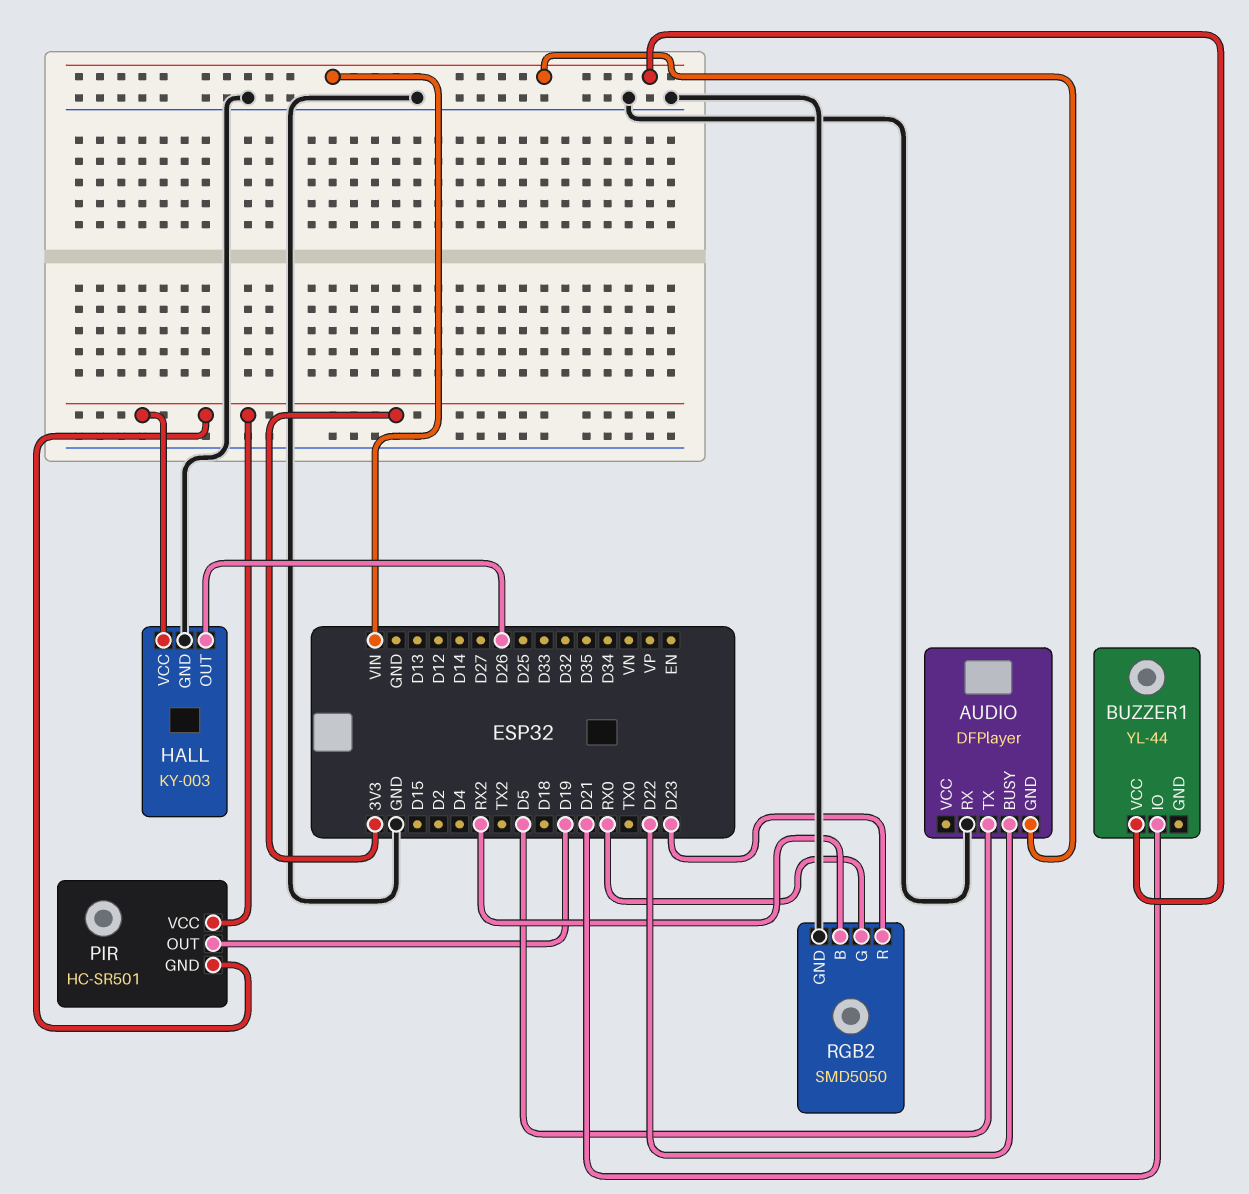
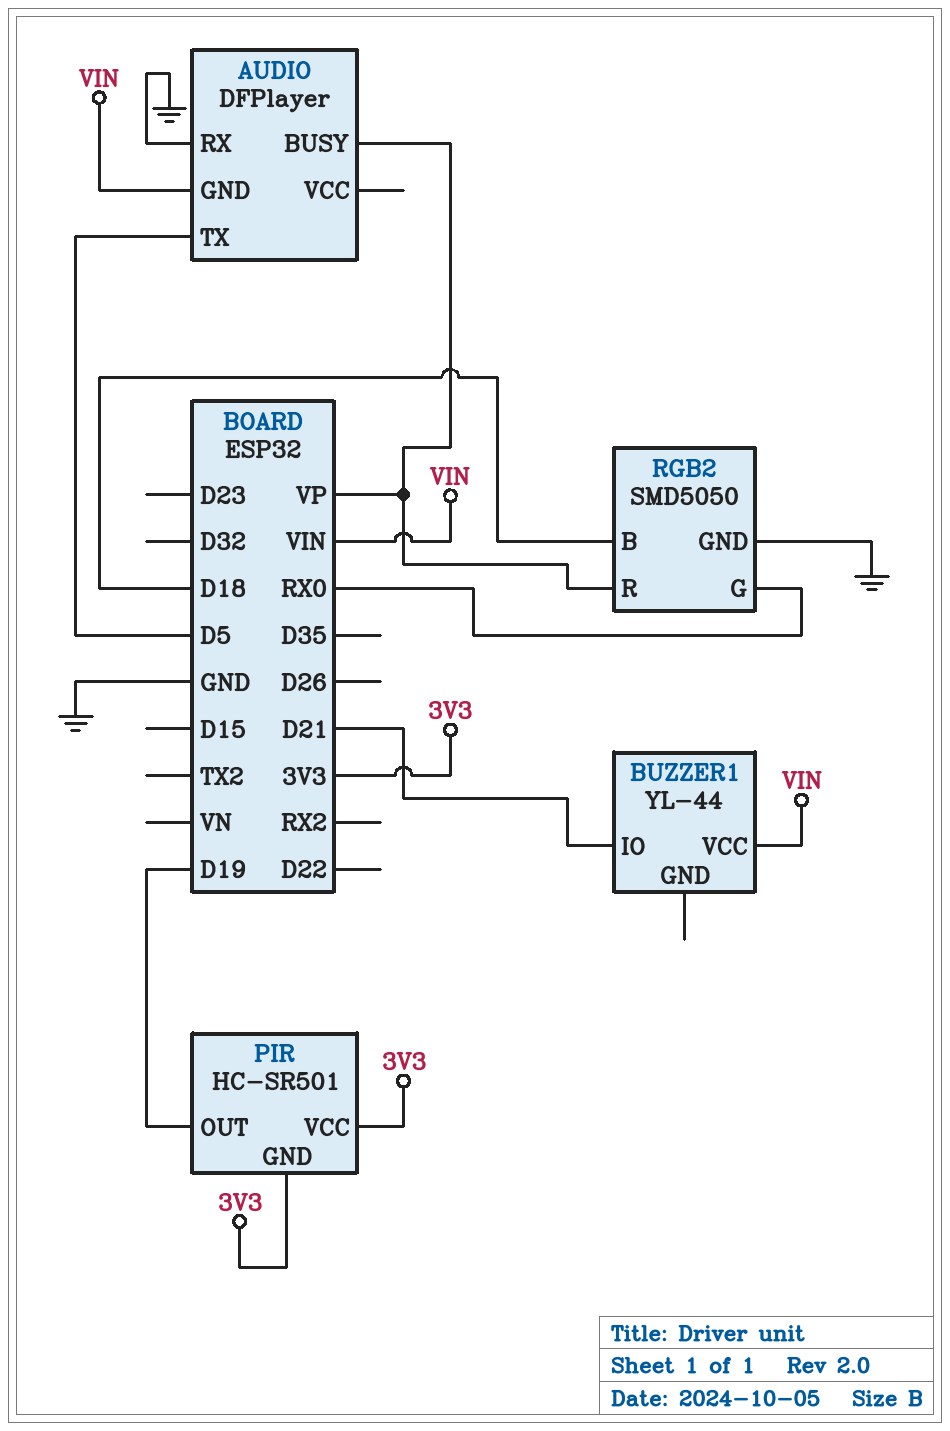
AUDIO pin BUSY: D22 -> VP
HALL: KY-003 -> none
HALL pin GND: GND -> none
HALL pin OUT: D26 -> none
HALL pin VCC: 3V3 -> none
RGB2 pin B: RX2 -> D18
RGB2 pin R: D23 -> VP

